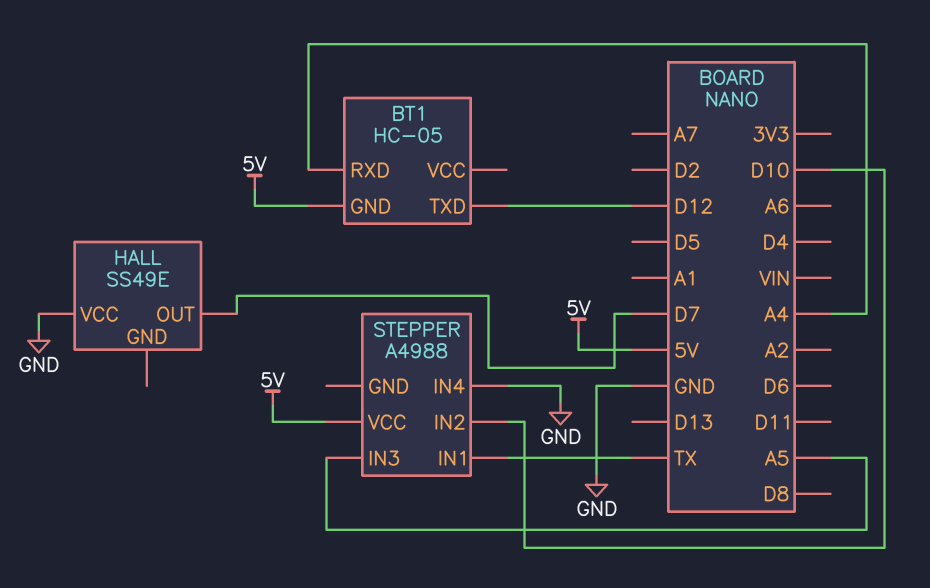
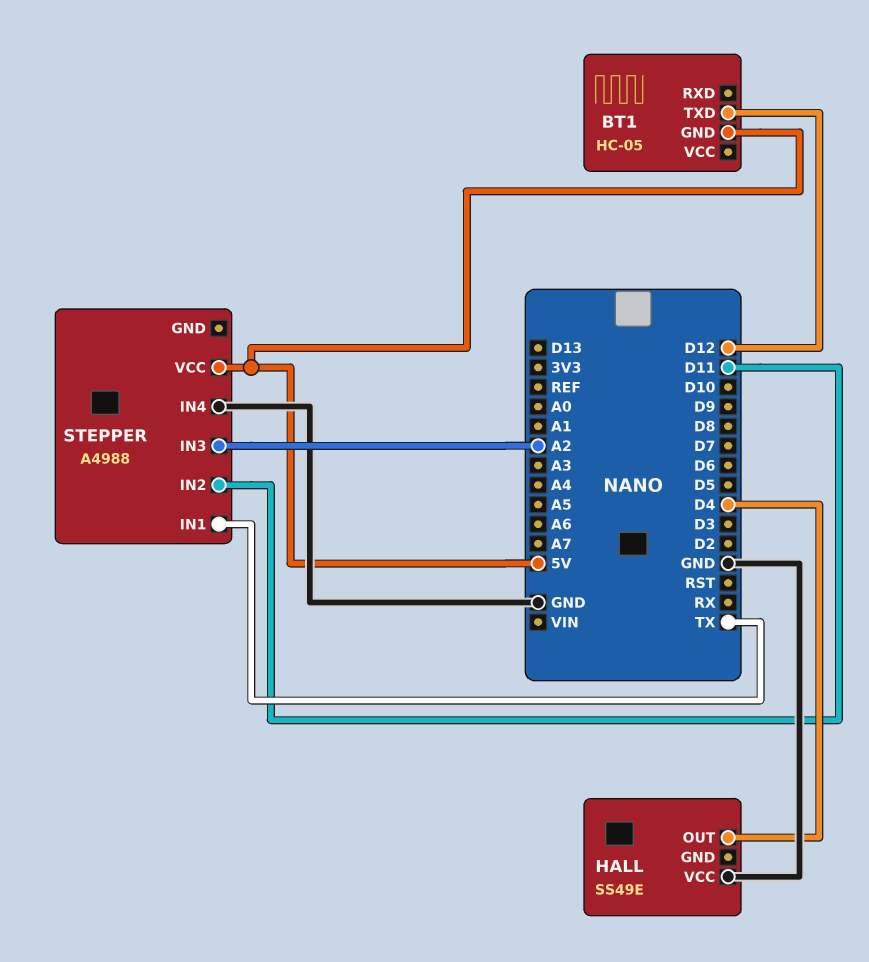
BT1 pin RXD: A4 -> none
HALL pin OUT: D7 -> D4
STEPPER pin IN2: D10 -> D11
STEPPER pin IN3: A5 -> A2

